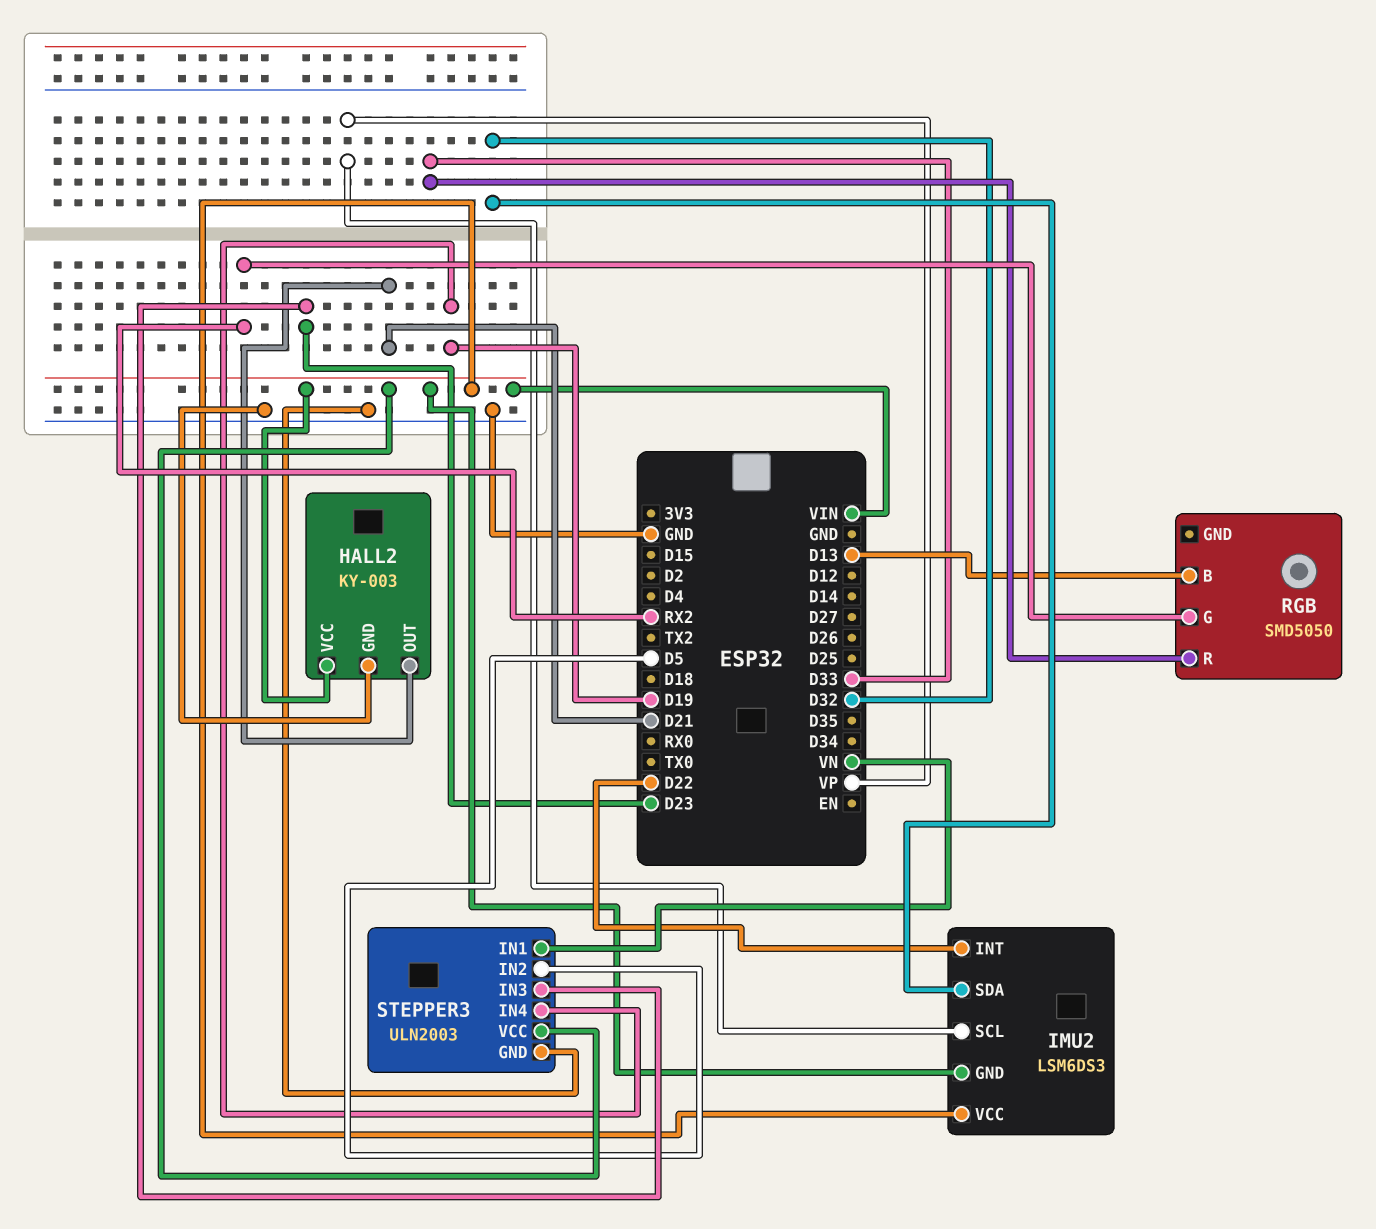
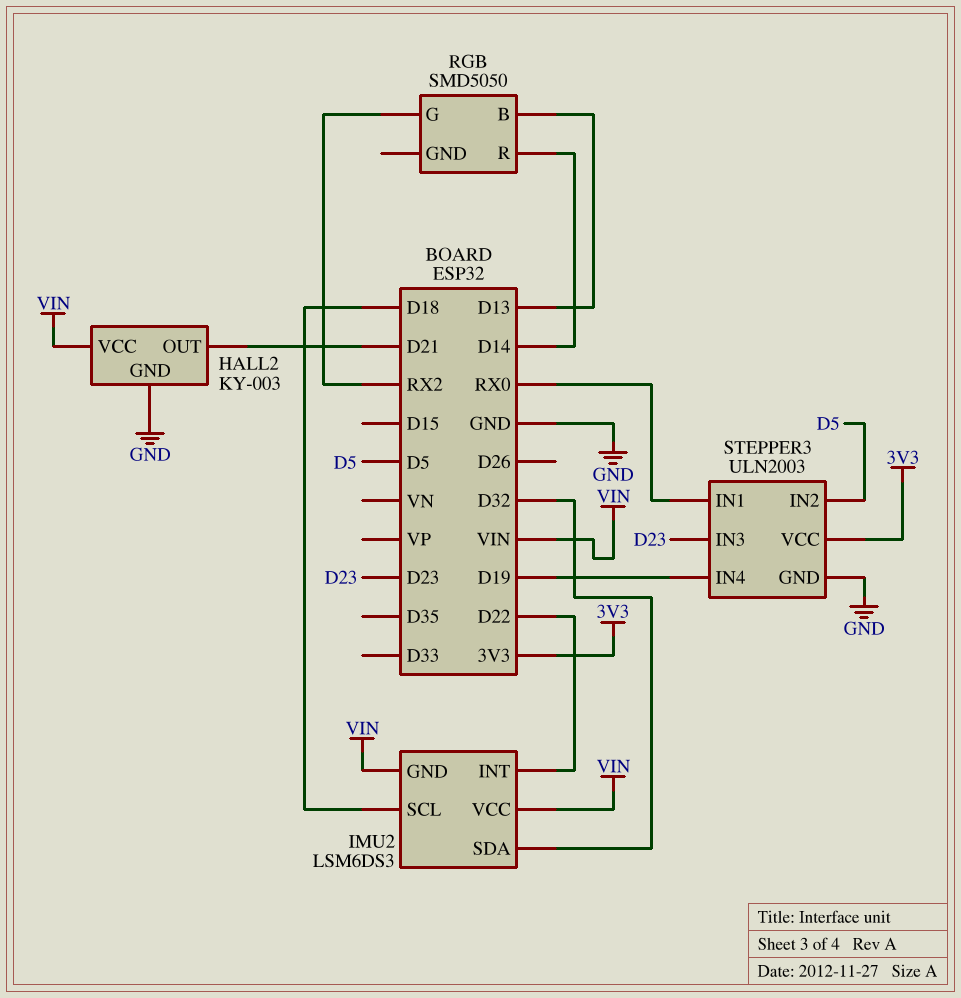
IMU2 pin SCL: VP -> D18
RGB pin R: D33 -> D14
STEPPER3 pin IN1: VN -> RX0
STEPPER3 pin VCC: VIN -> 3V3

